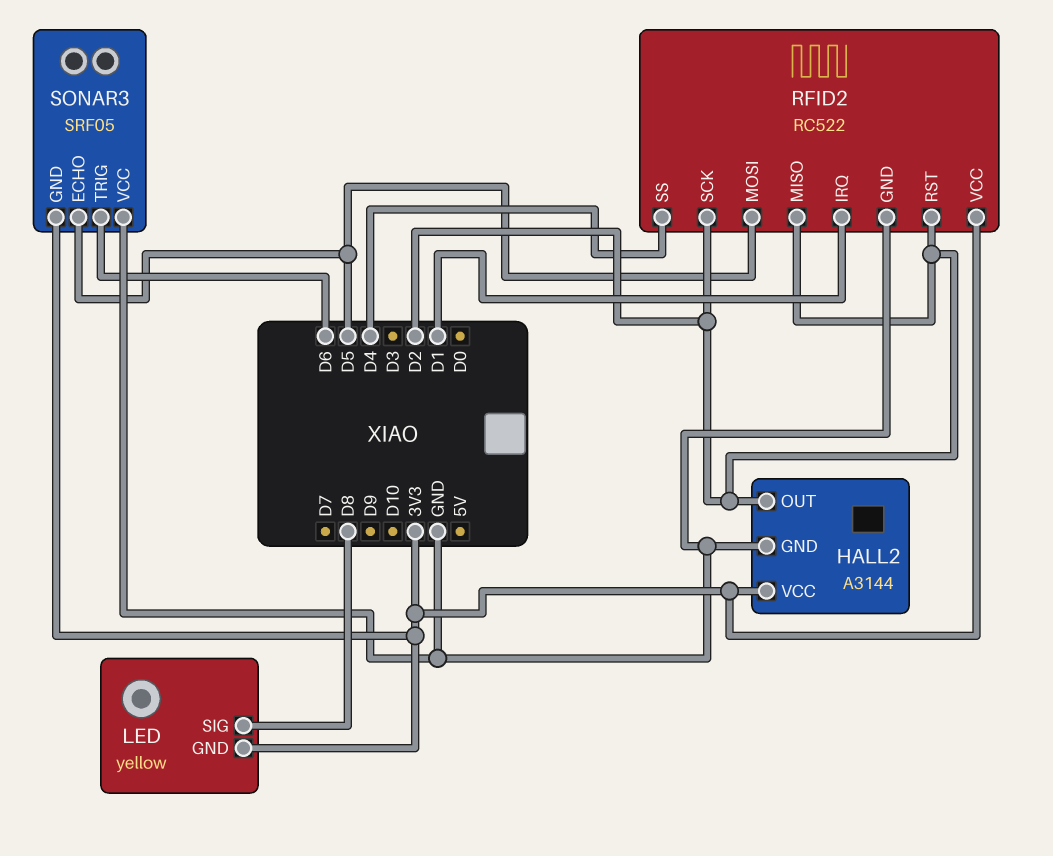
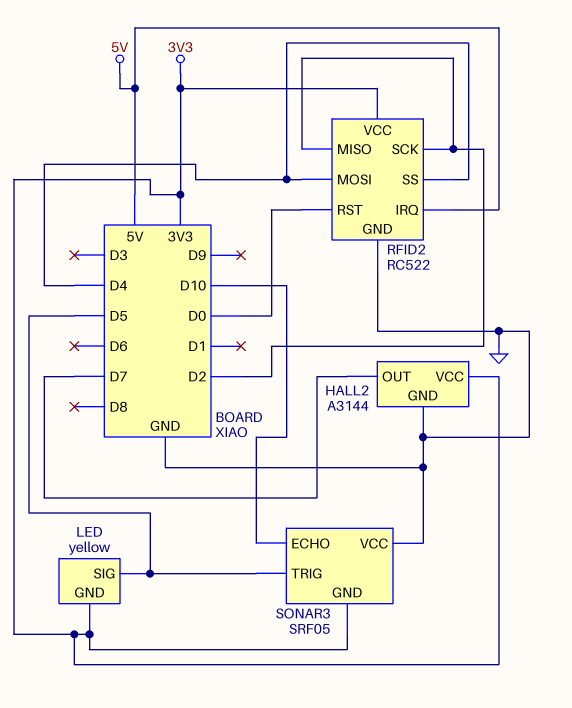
HALL2 pin OUT: D2 -> D7
LED pin SIG: D8 -> D5
RFID2 pin IRQ: D1 -> 5V
RFID2 pin MOSI: D5 -> D4
RFID2 pin RST: D2 -> D0
SONAR3 pin ECHO: D5 -> D10
SONAR3 pin TRIG: D6 -> D5

